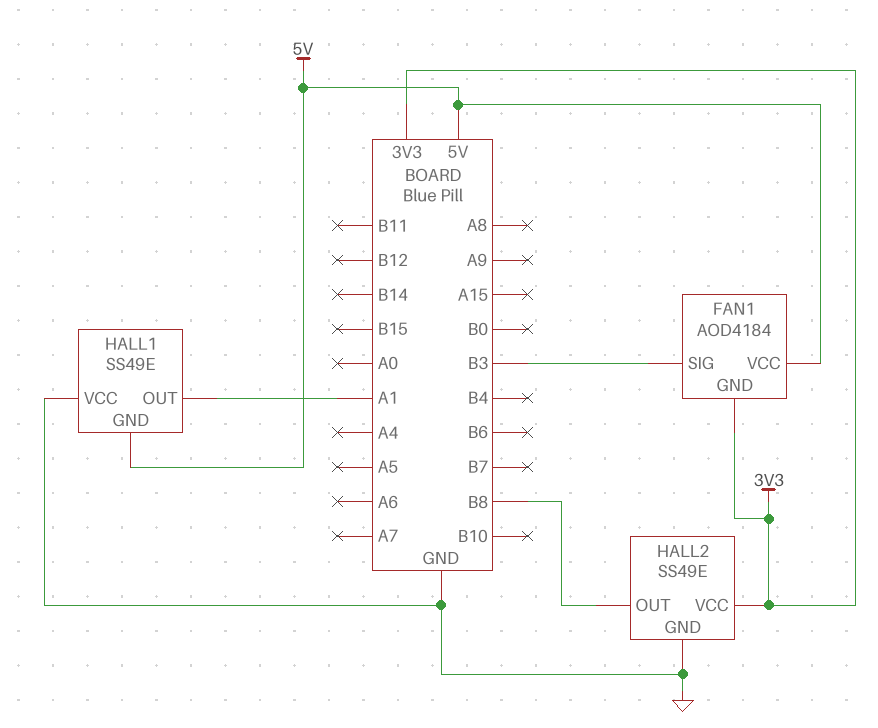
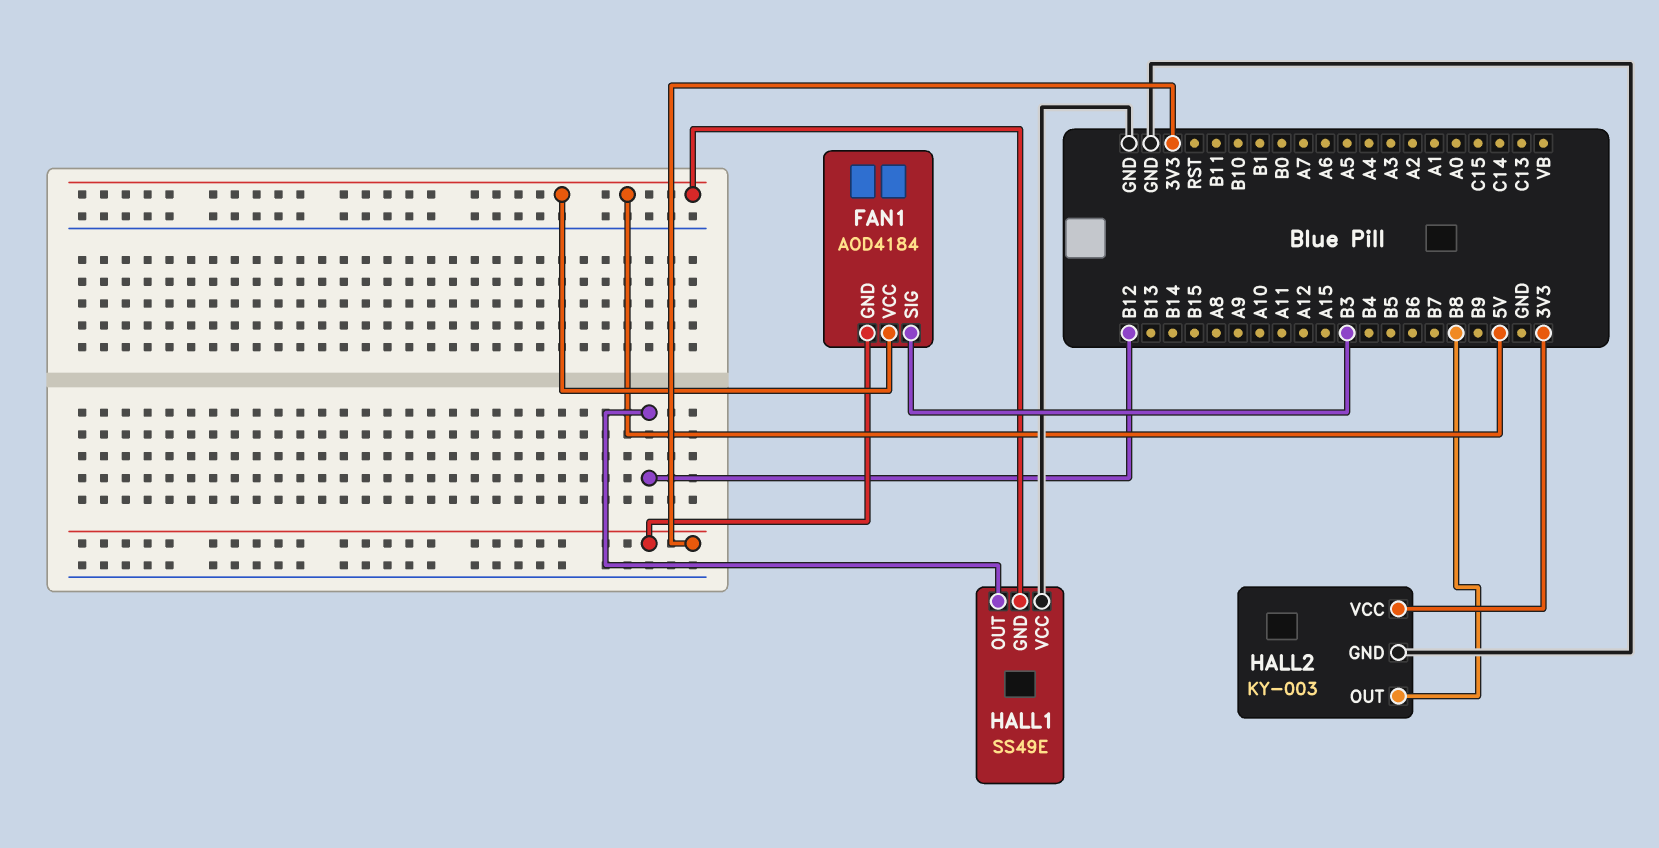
HALL1 pin OUT: A1 -> B12
HALL2: SS49E -> KY-003

